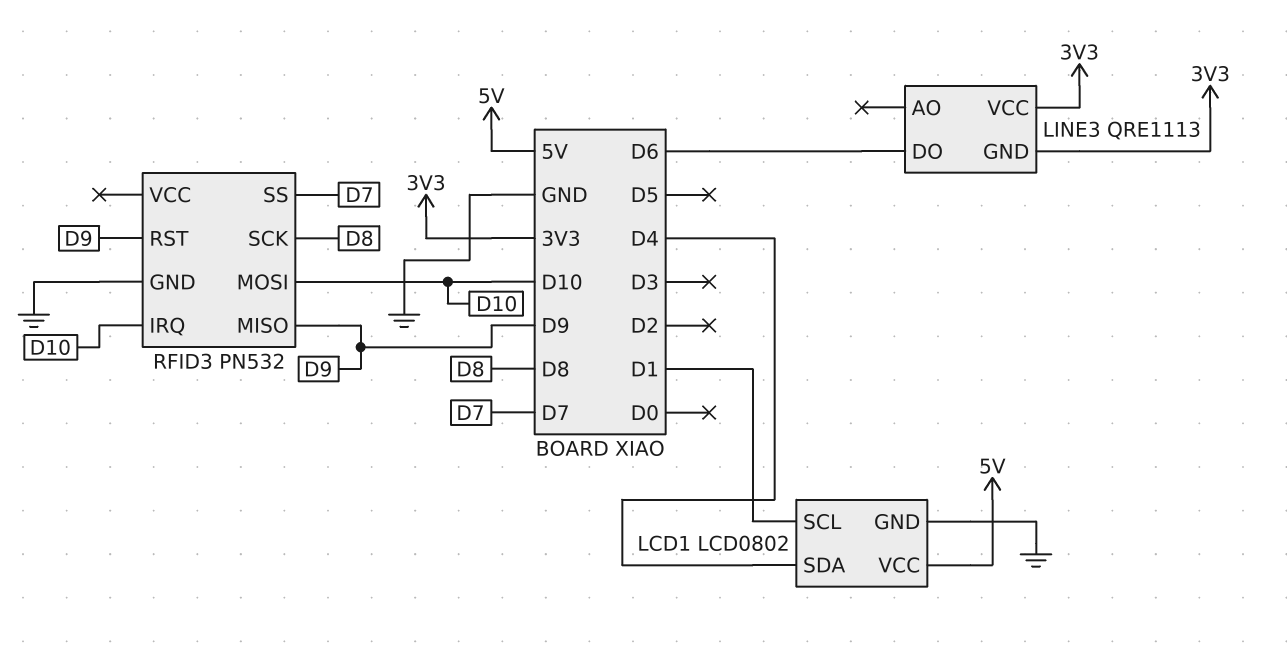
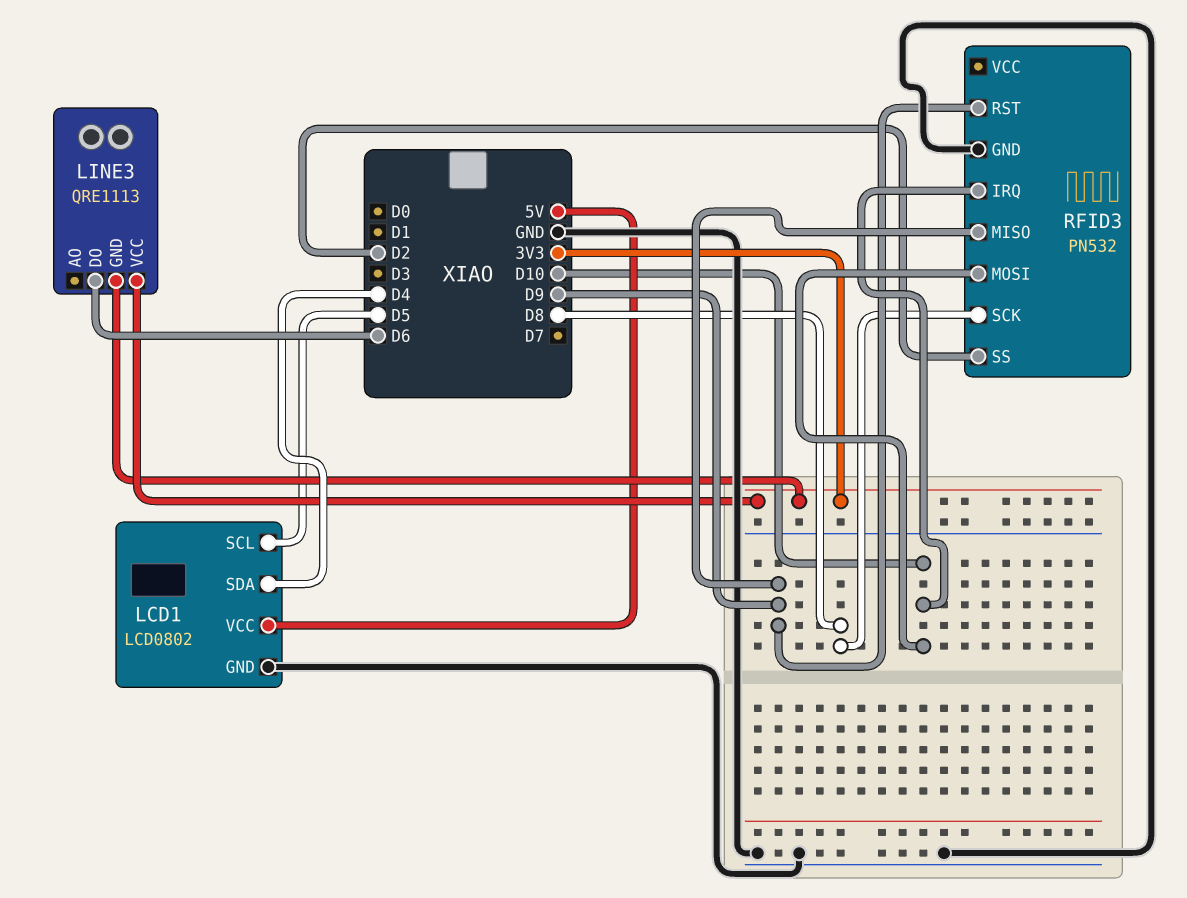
LCD1 pin SCL: D1 -> D5
RFID3 pin SS: D7 -> D2

